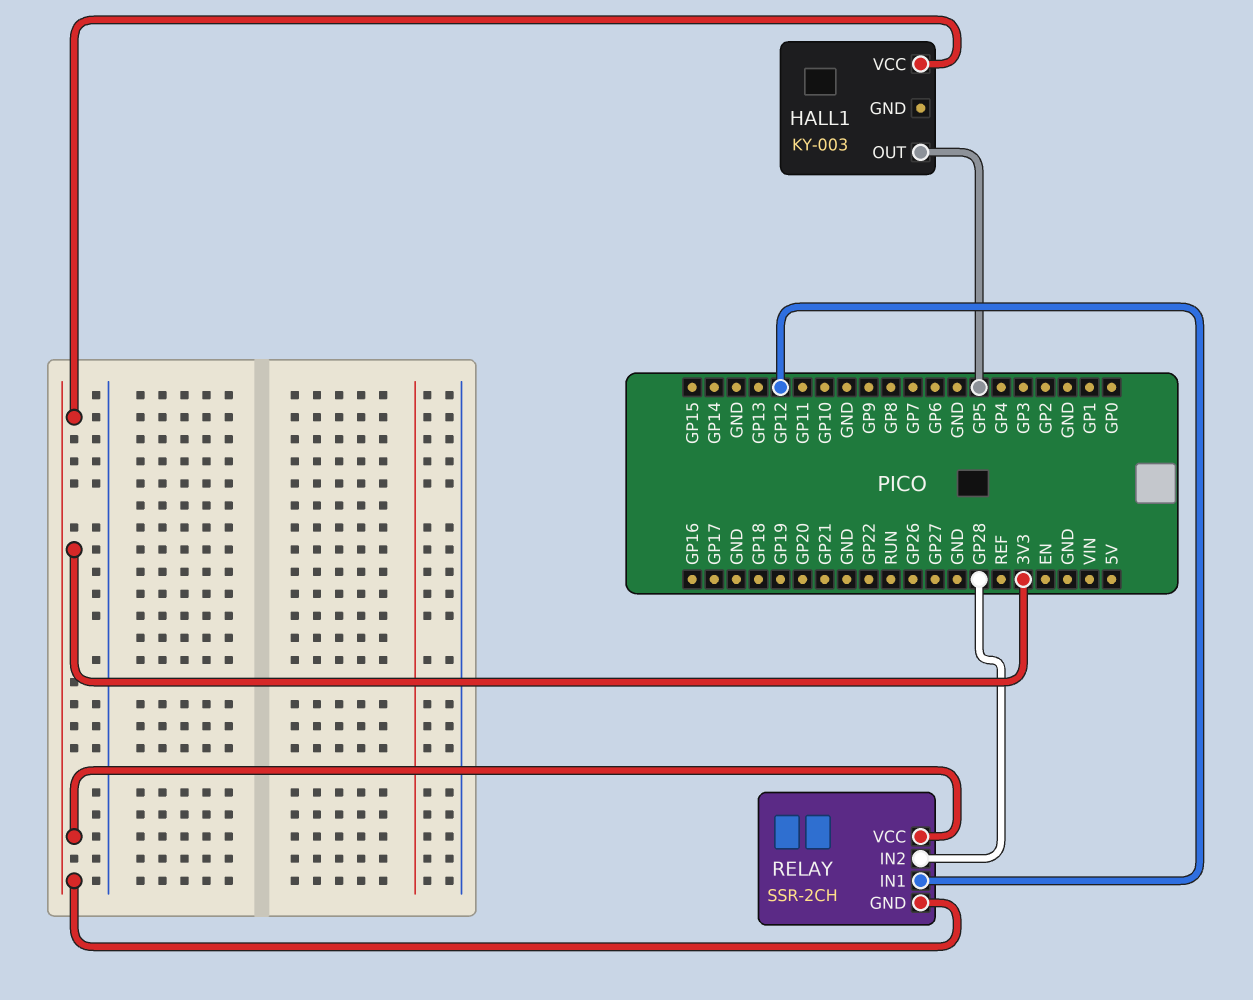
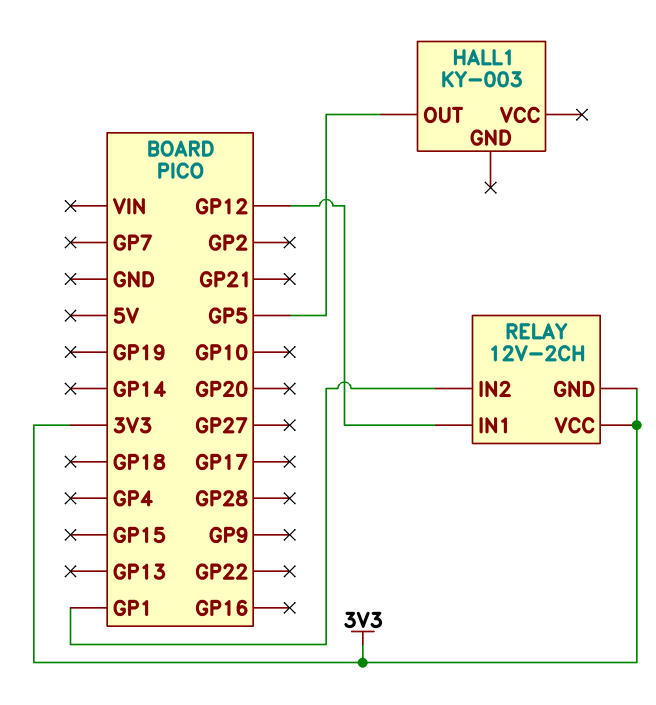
HALL1 pin VCC: 3V3 -> none
RELAY: SSR-2CH -> 12V-2CH
RELAY pin IN2: GP28 -> GP1

